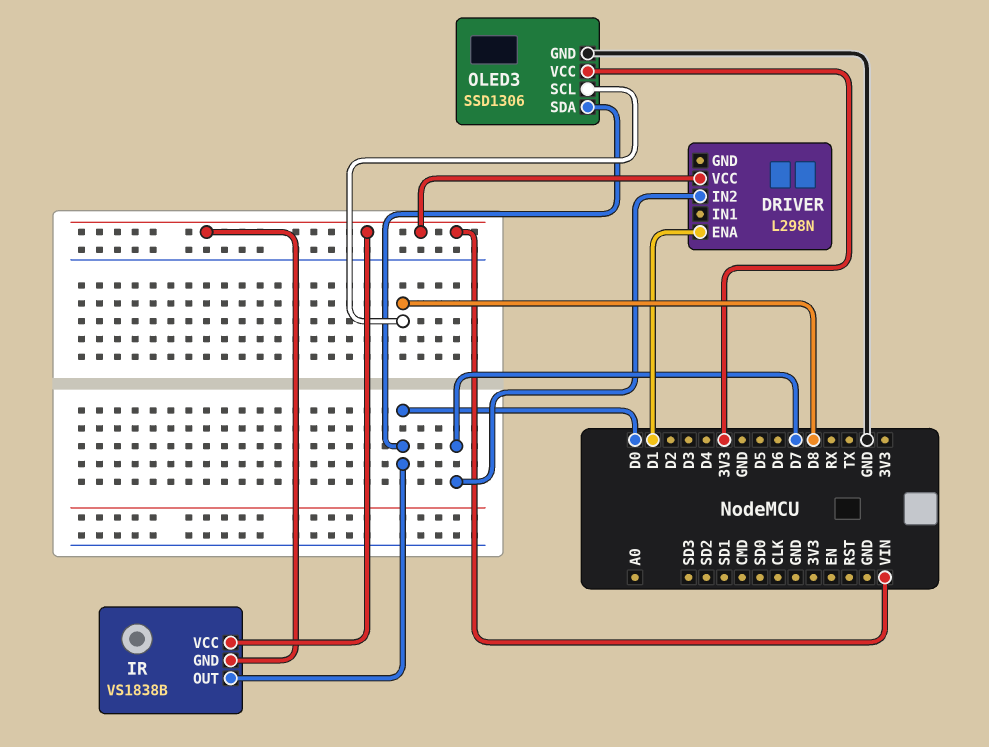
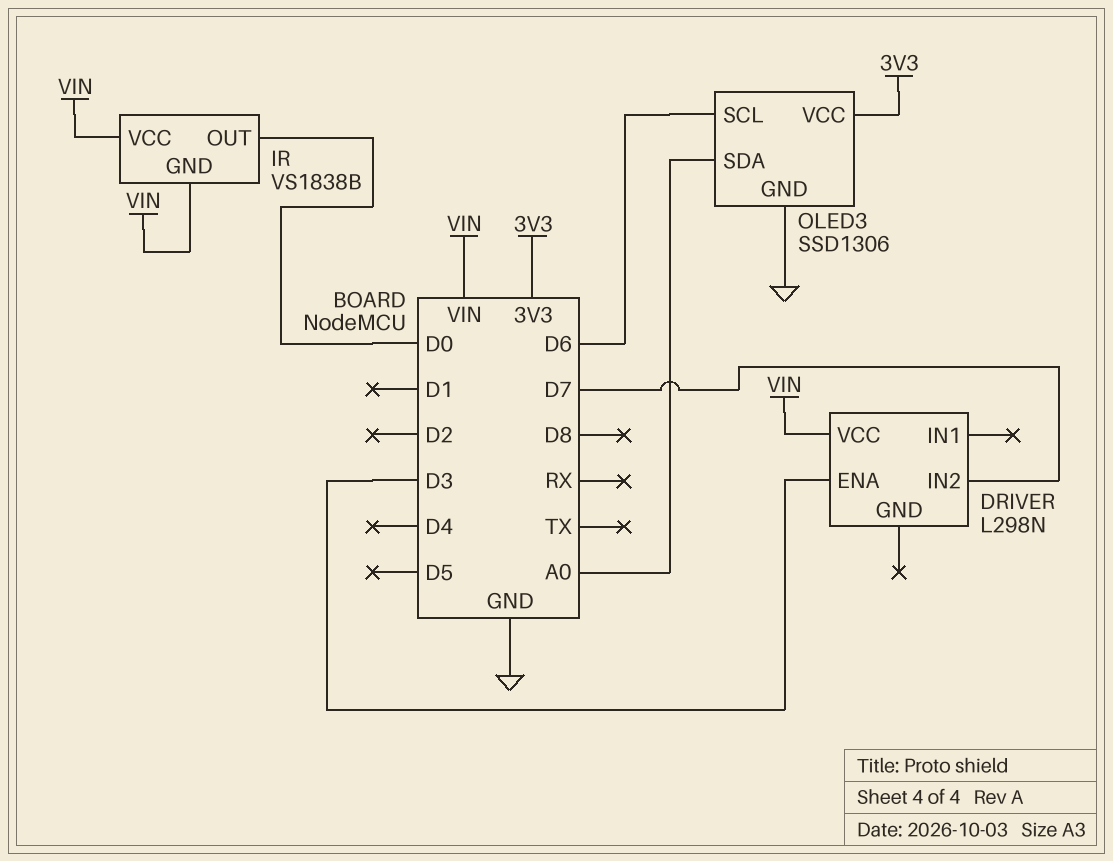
DRIVER pin ENA: D1 -> D3
OLED3 pin SCL: D8 -> D6
OLED3 pin SDA: D0 -> A0

